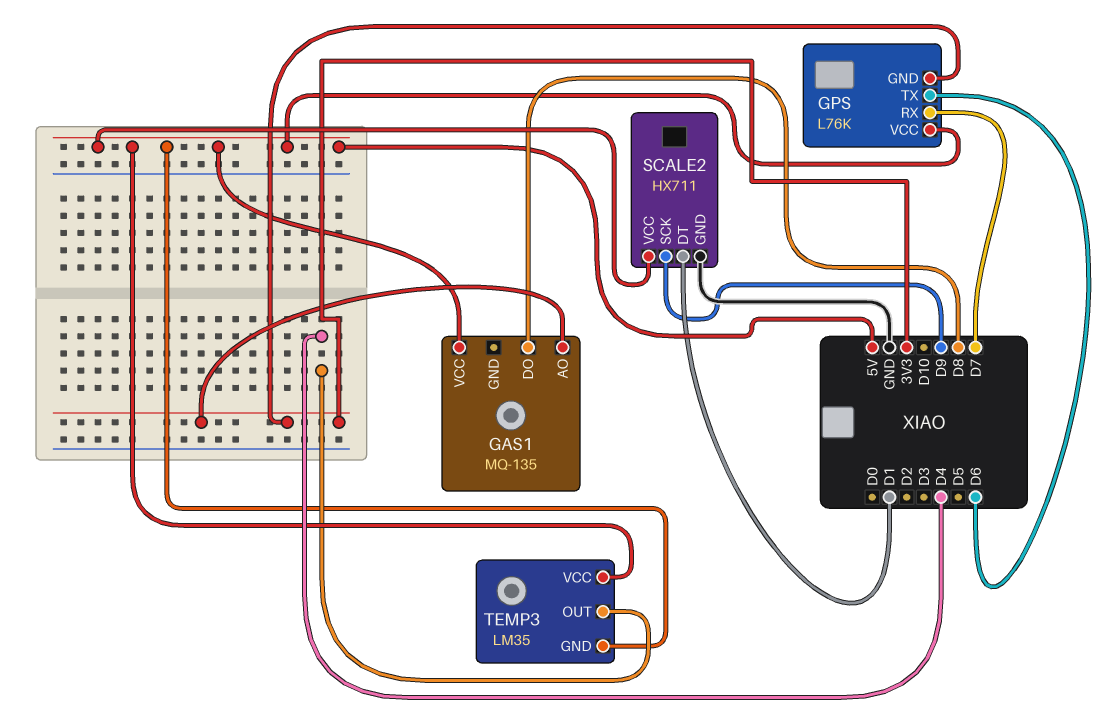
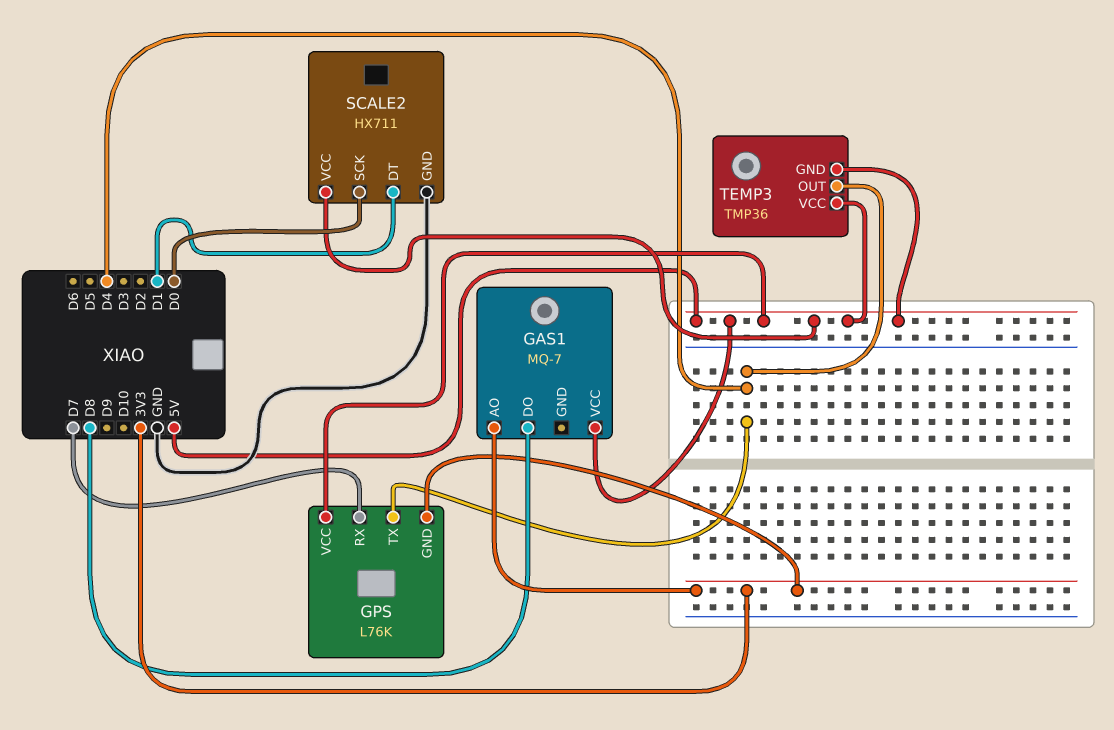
GAS1: MQ-135 -> MQ-7
GPS pin TX: D6 -> D4
SCALE2 pin SCK: D9 -> D0
TEMP3: LM35 -> TMP36

